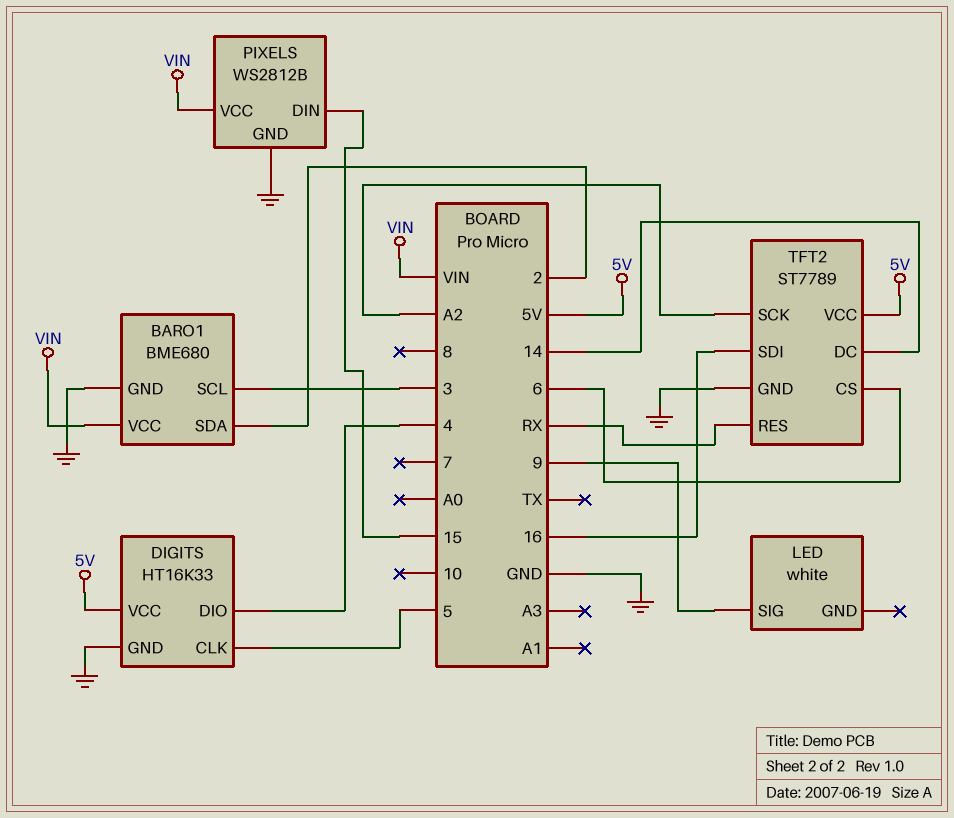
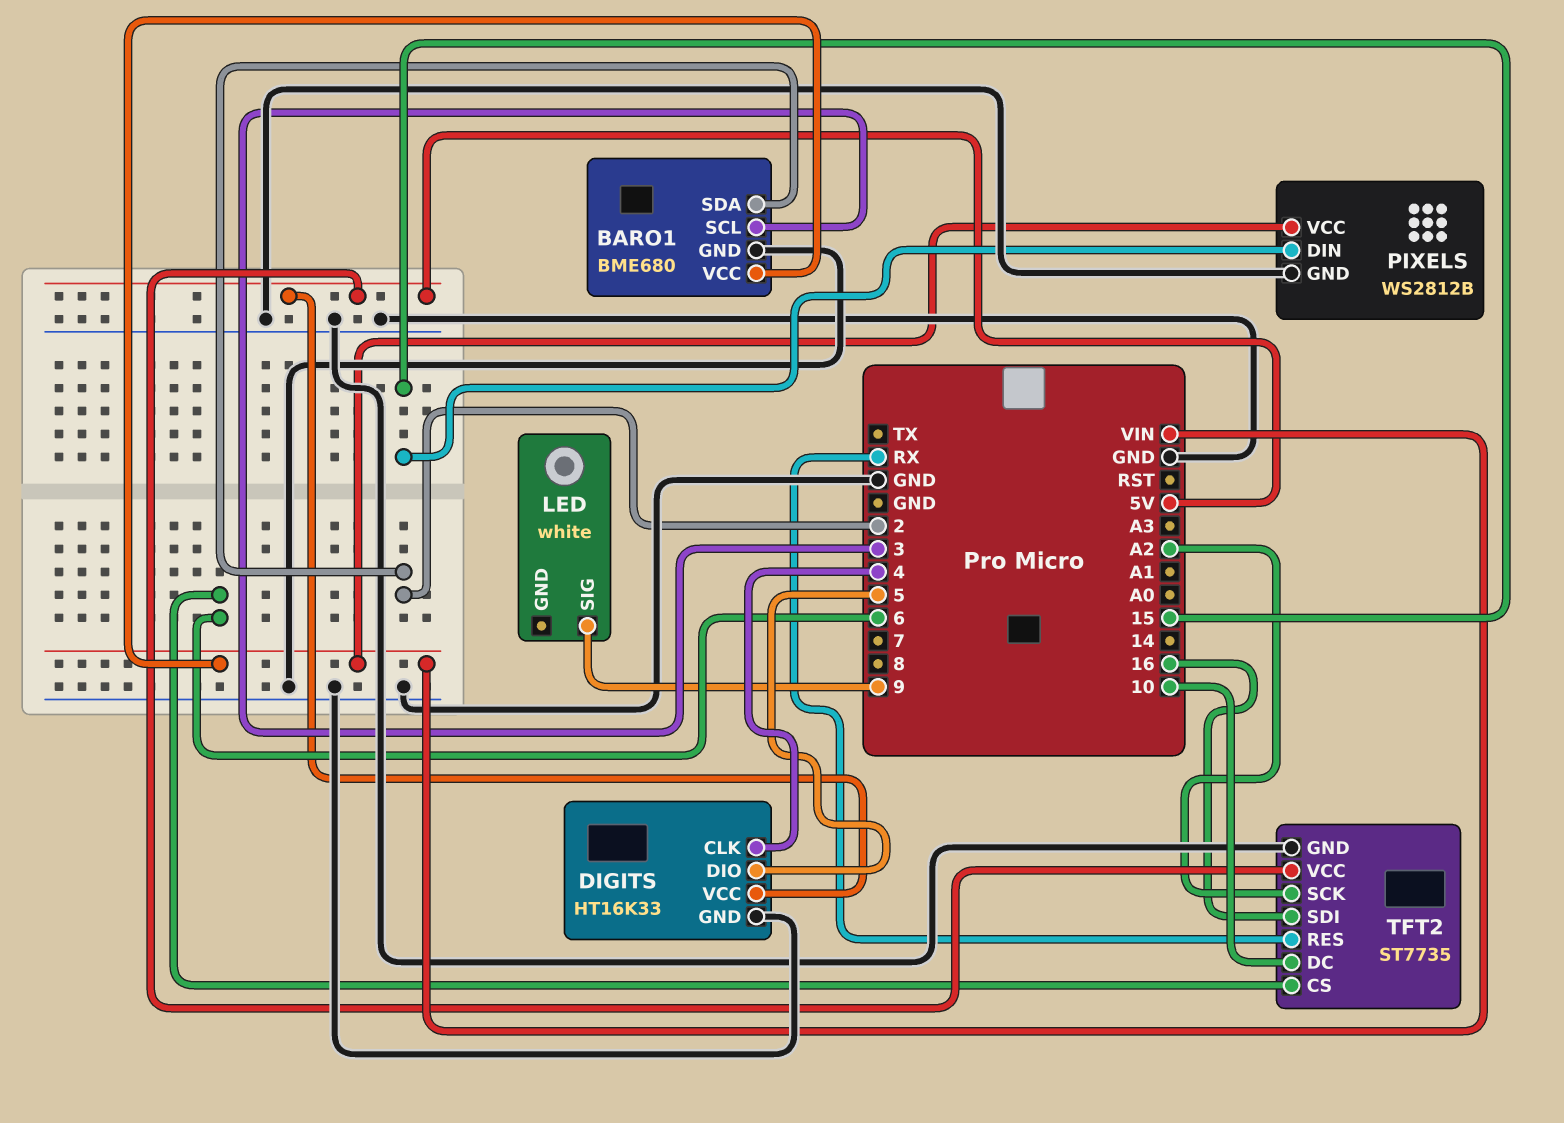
DIGITS pin CLK: 5 -> 4
DIGITS pin DIO: 4 -> 5
TFT2: ST7789 -> ST7735
TFT2 pin DC: 14 -> 10

